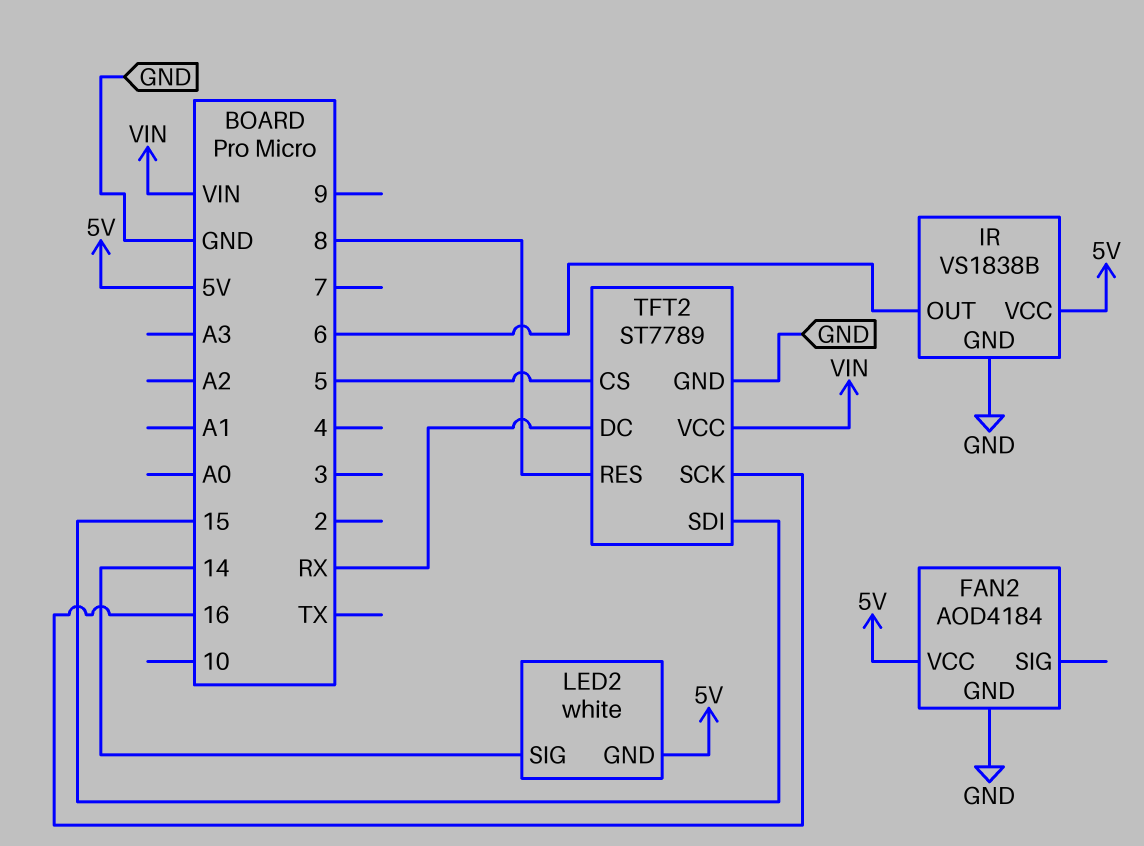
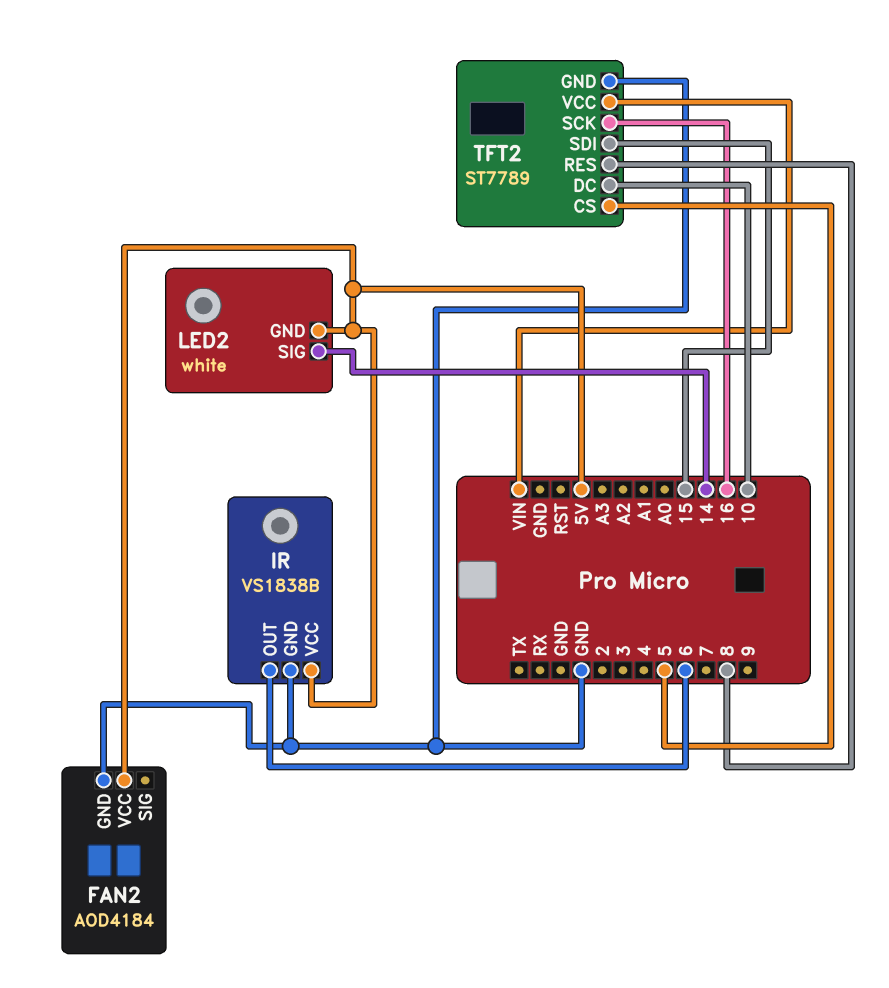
TFT2 pin DC: RX -> 10

